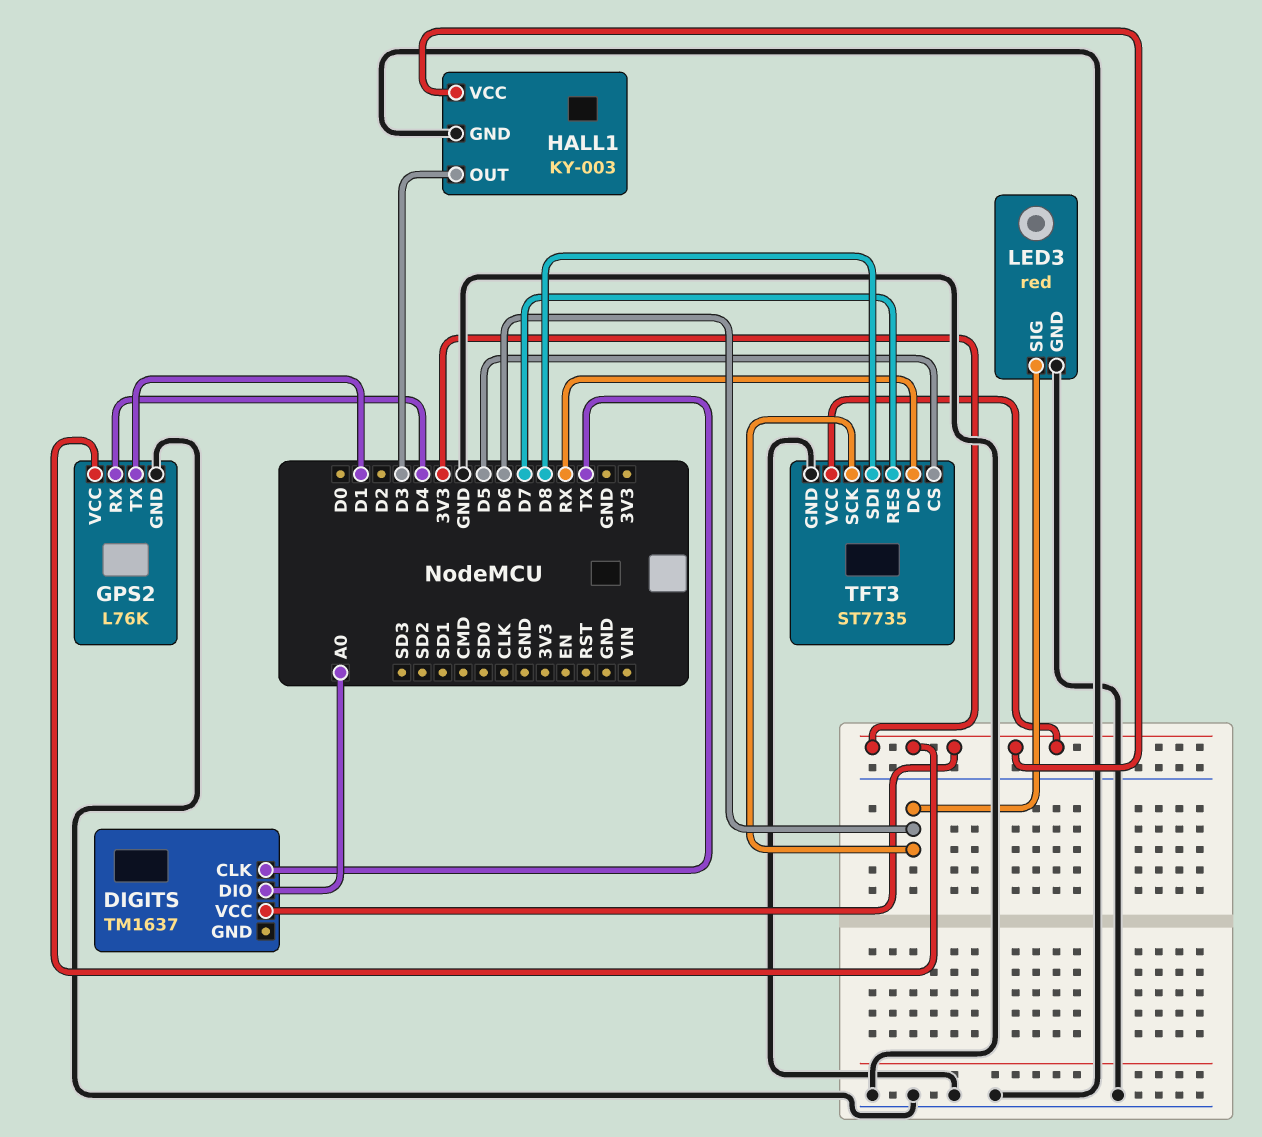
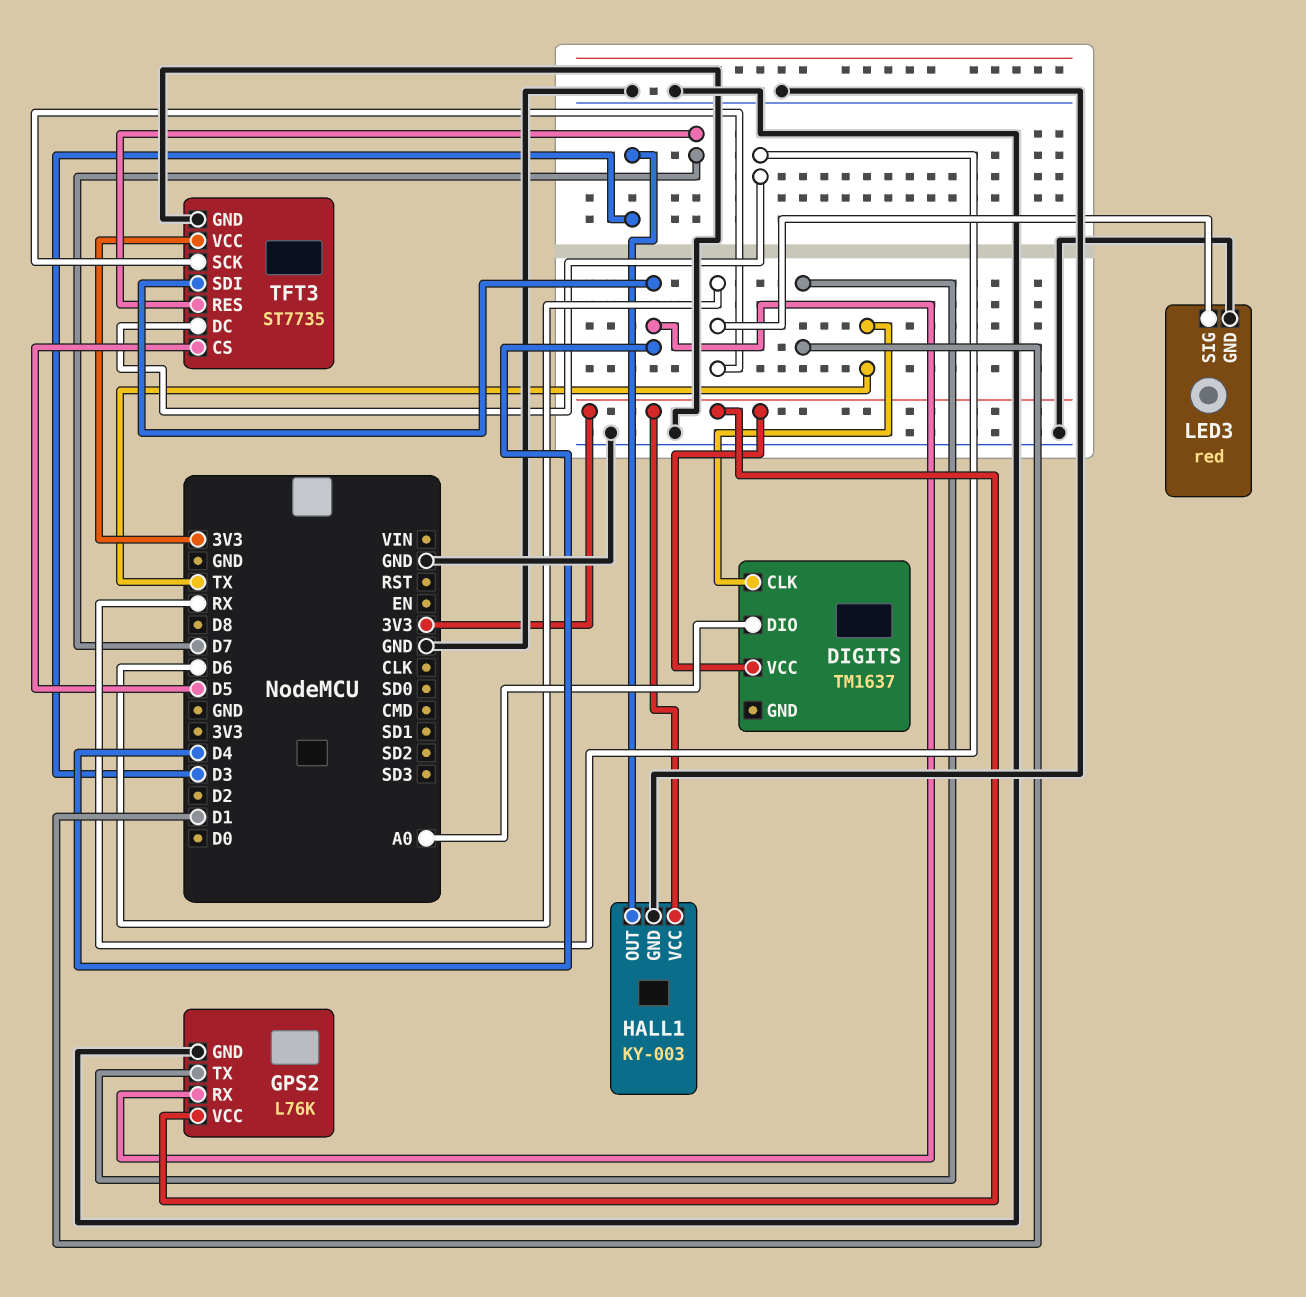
TFT3 pin SDI: D8 -> D4

